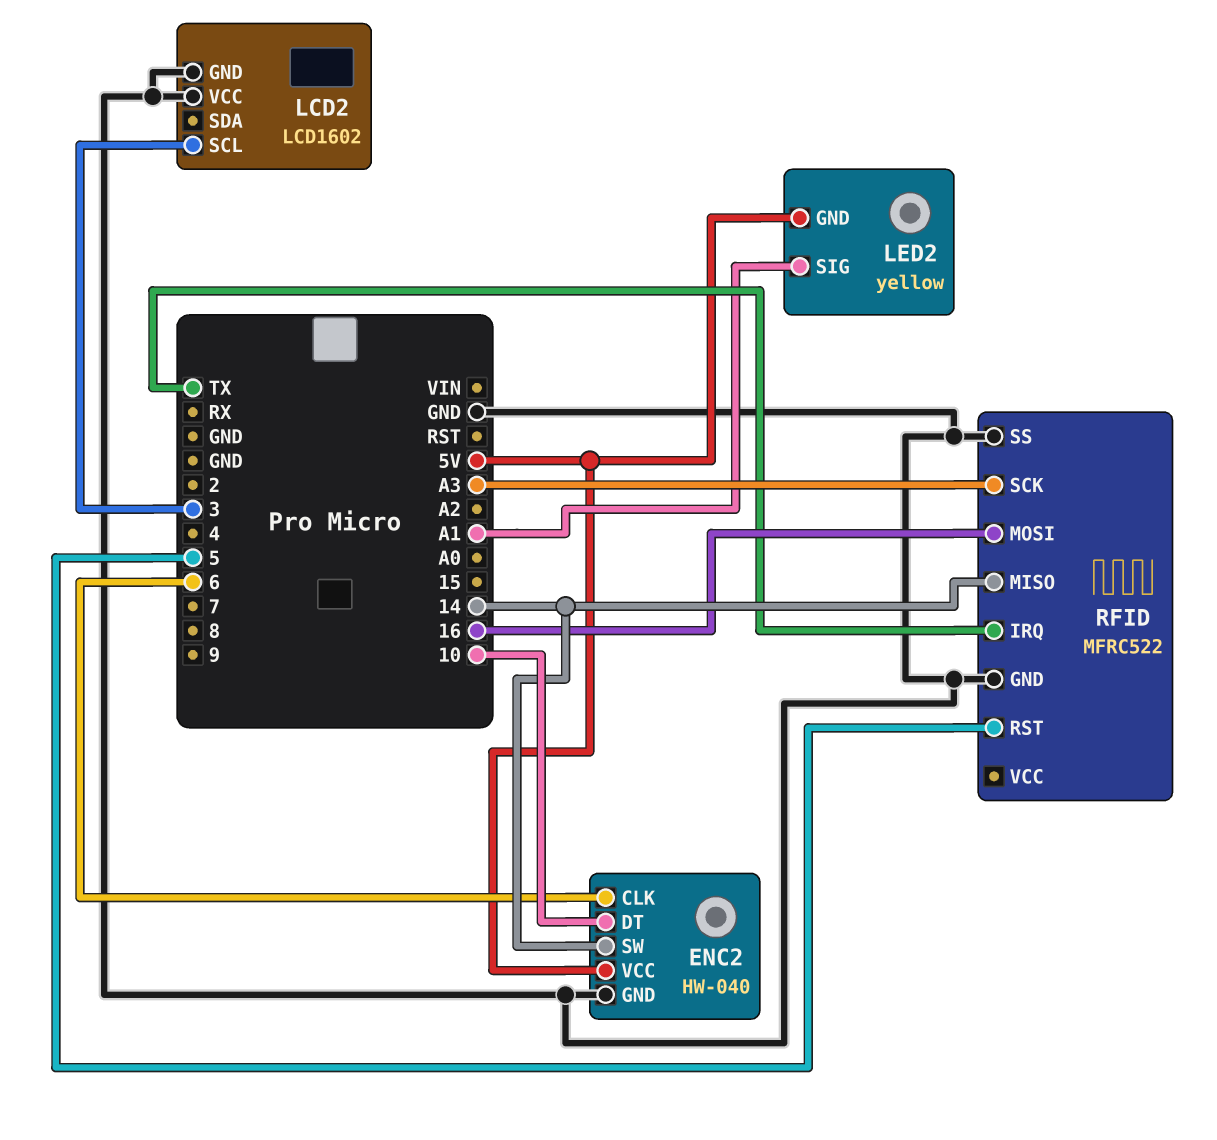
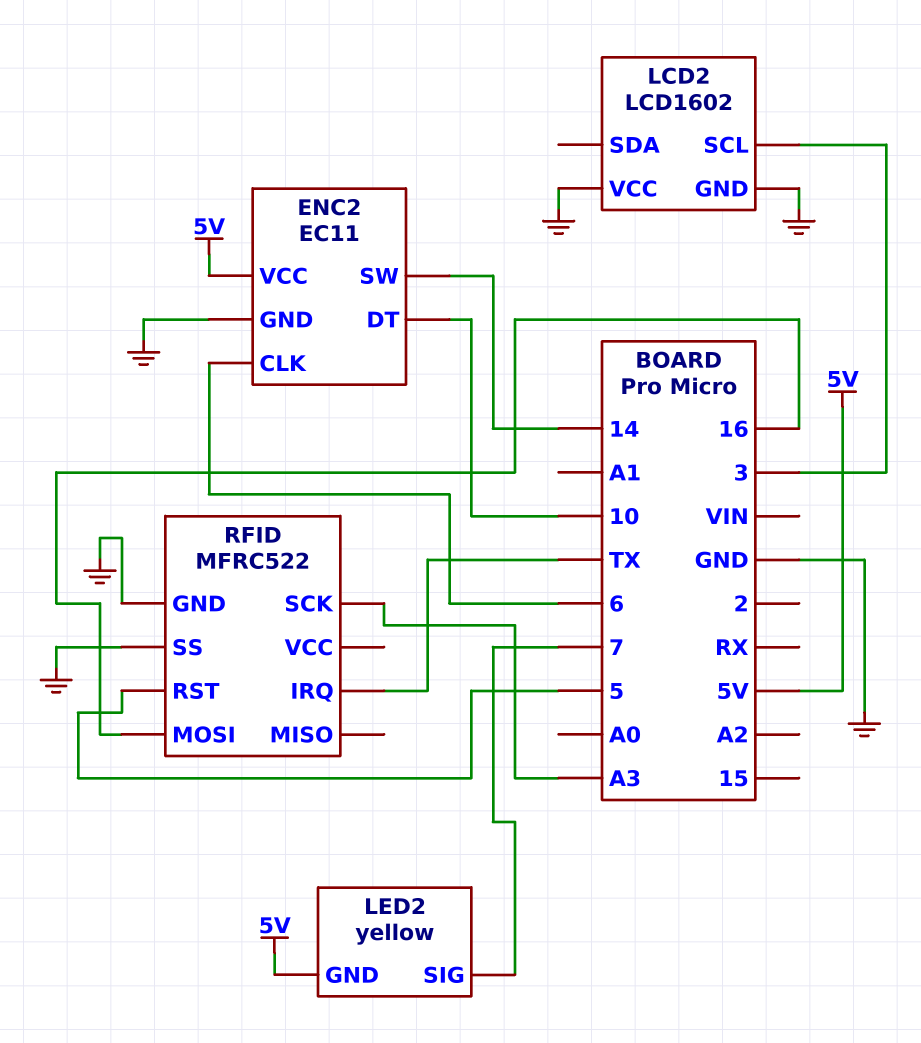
ENC2: HW-040 -> EC11
LED2 pin SIG: A1 -> 7
RFID pin MISO: 14 -> none

